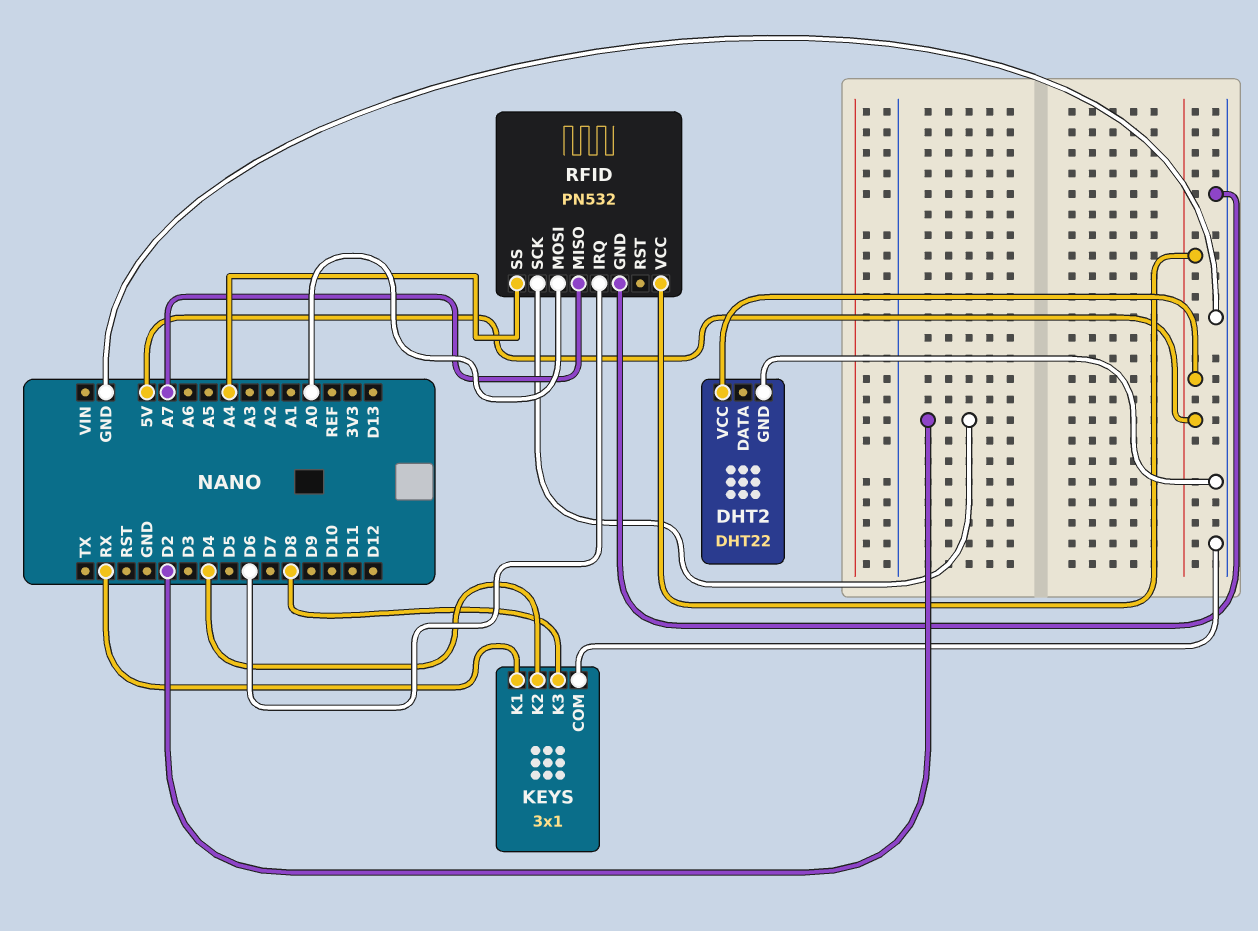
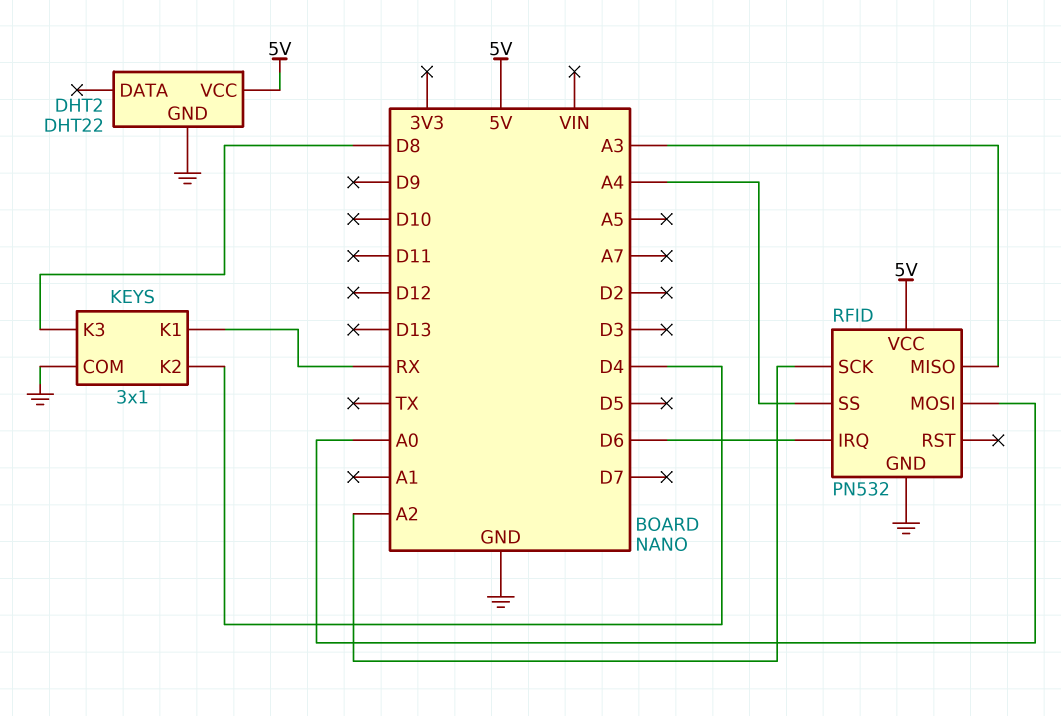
RFID pin MISO: A7 -> A3
RFID pin SCK: D2 -> A2

